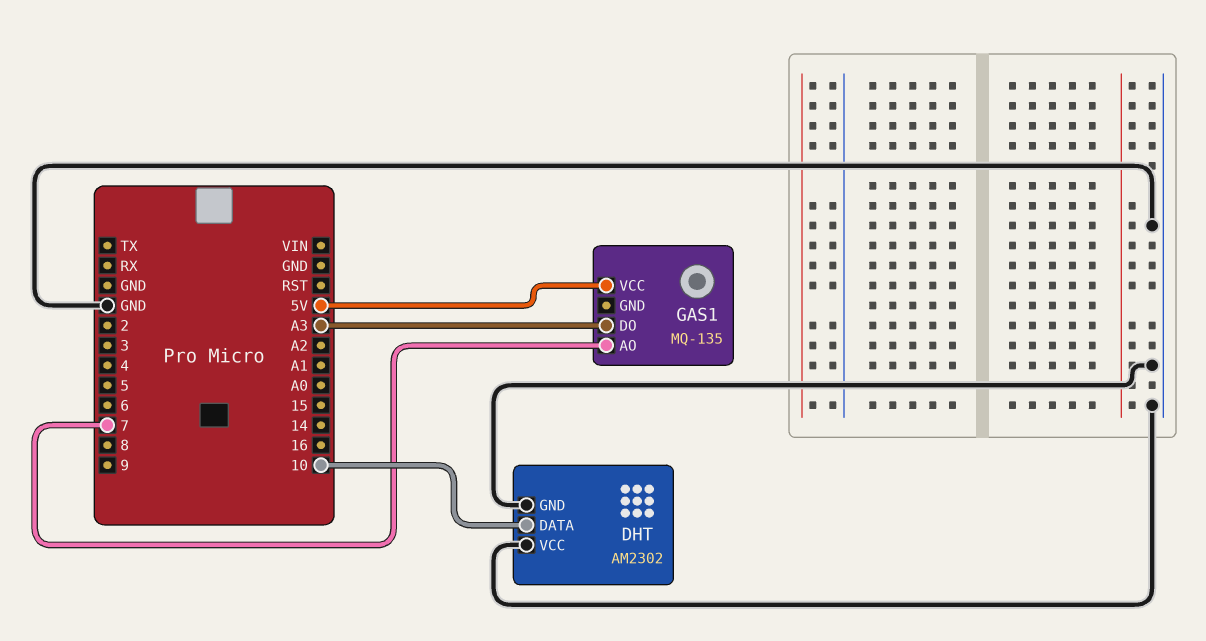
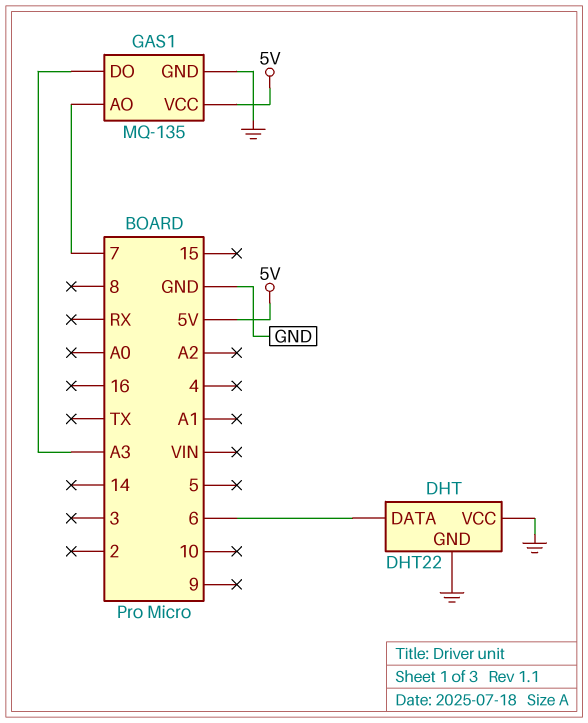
DHT: AM2302 -> DHT22
DHT pin DATA: 10 -> 6
GAS1 pin GND: none -> GND

